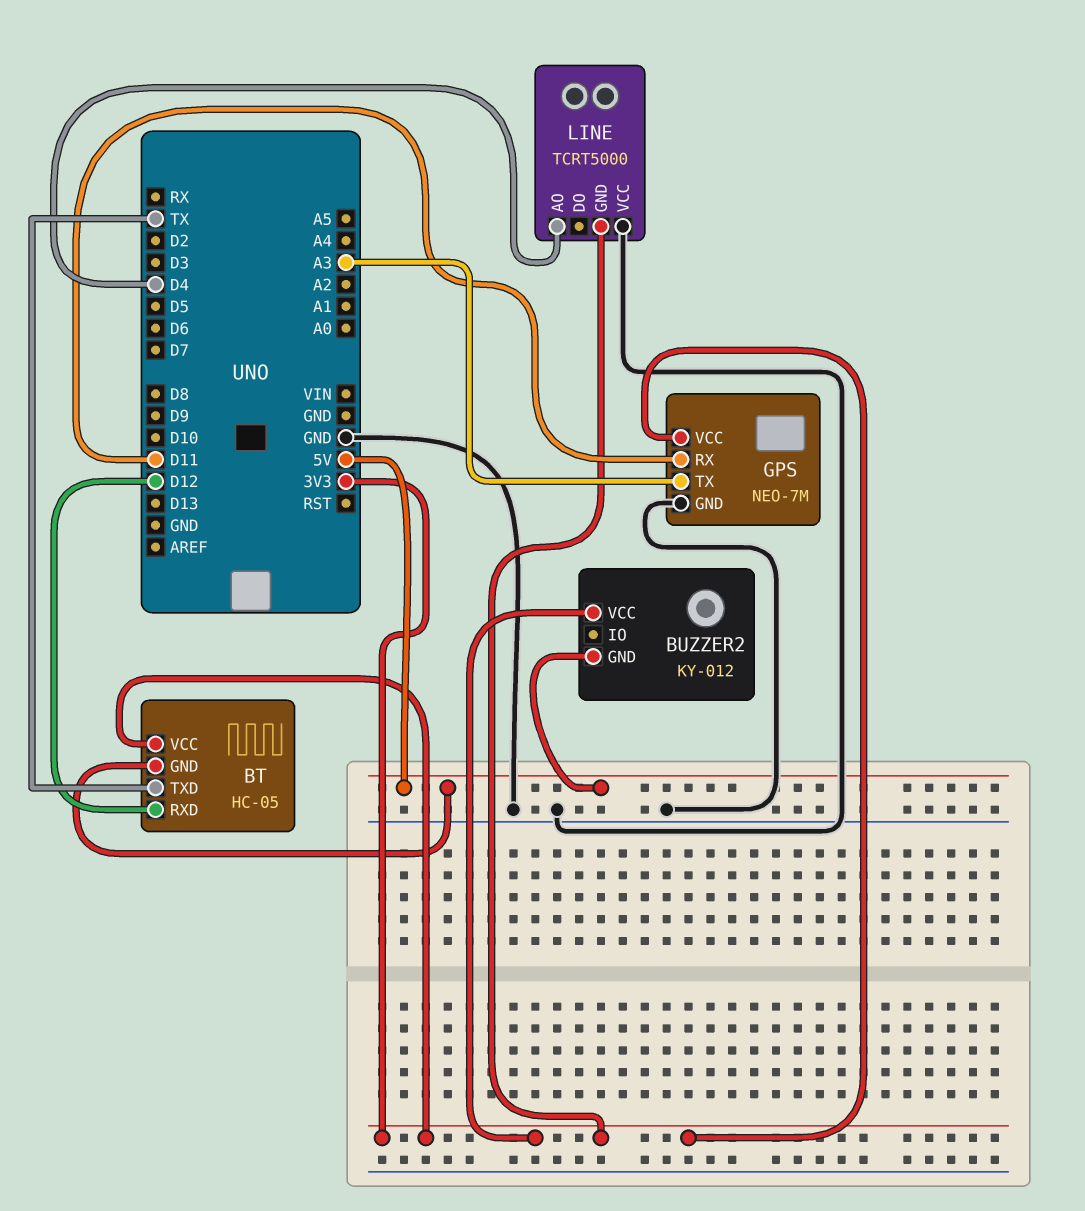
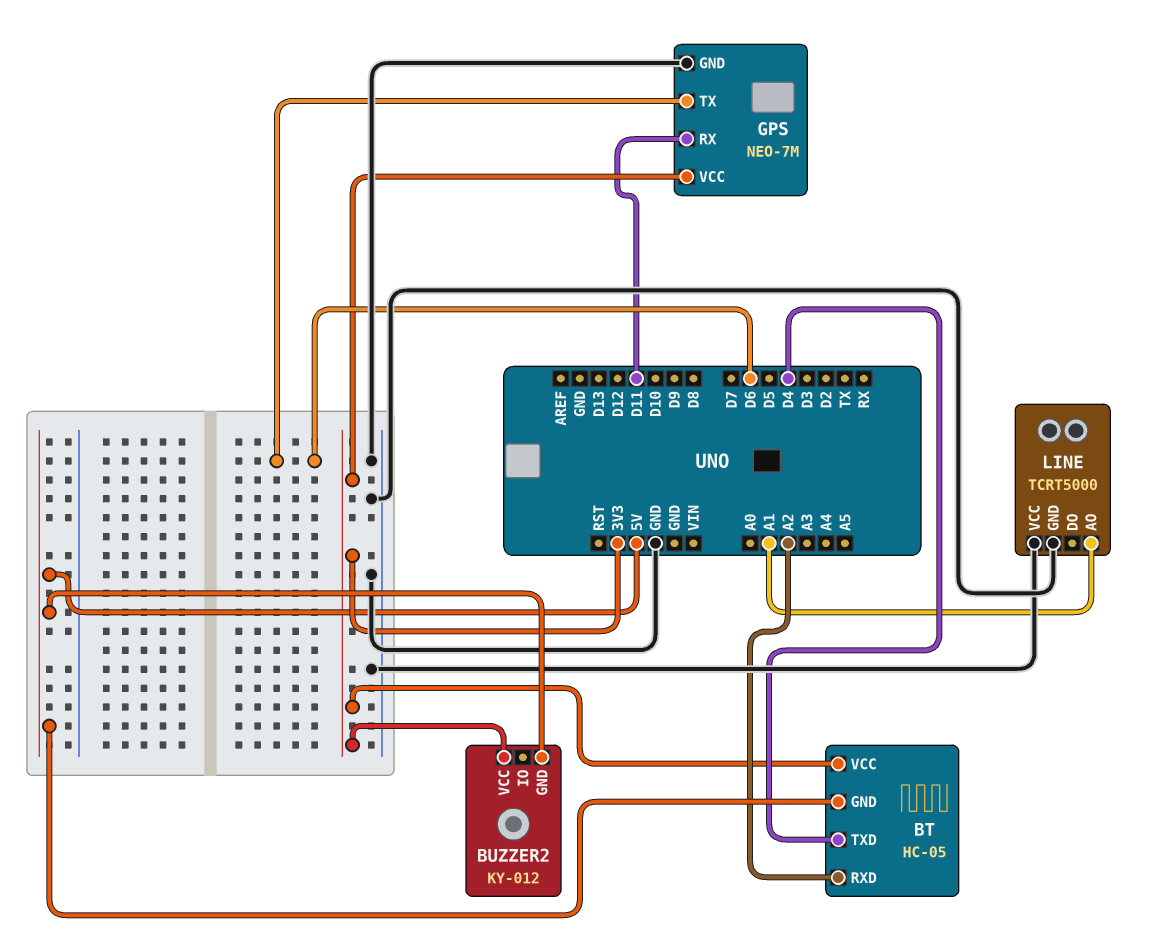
BT pin RXD: D12 -> A2
BT pin TXD: TX -> D4
GPS pin TX: A3 -> D6
LINE pin AO: D4 -> A1
LINE pin GND: 3V3 -> GND

